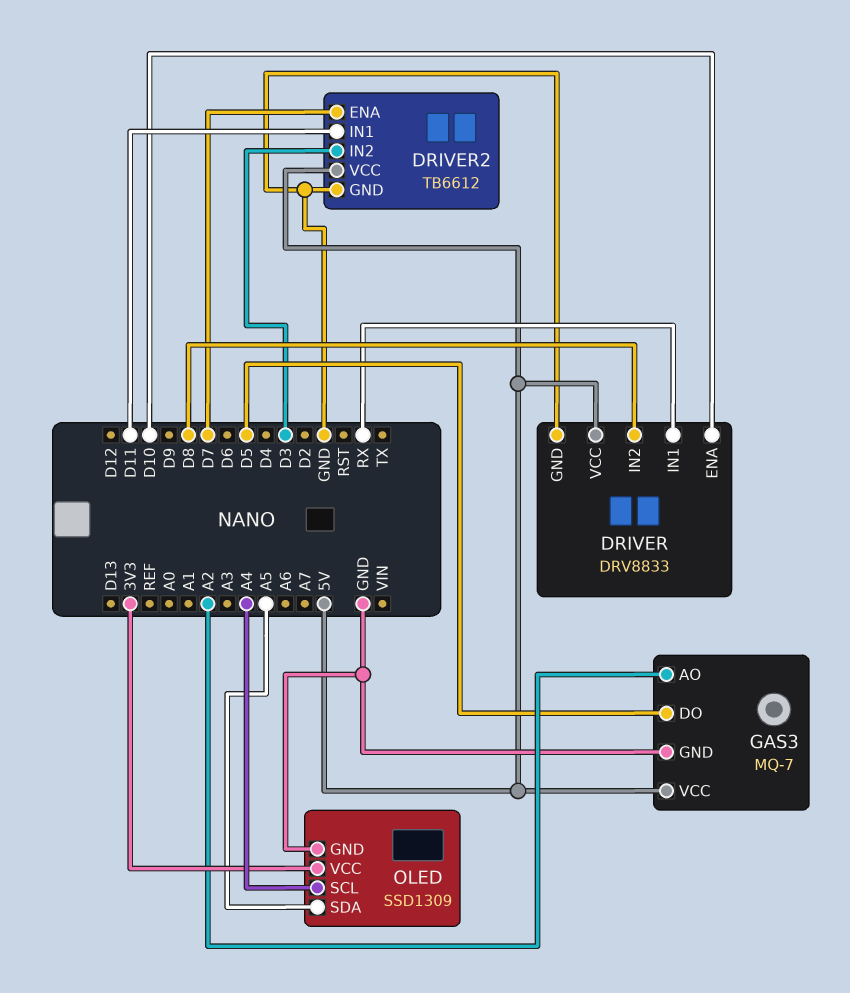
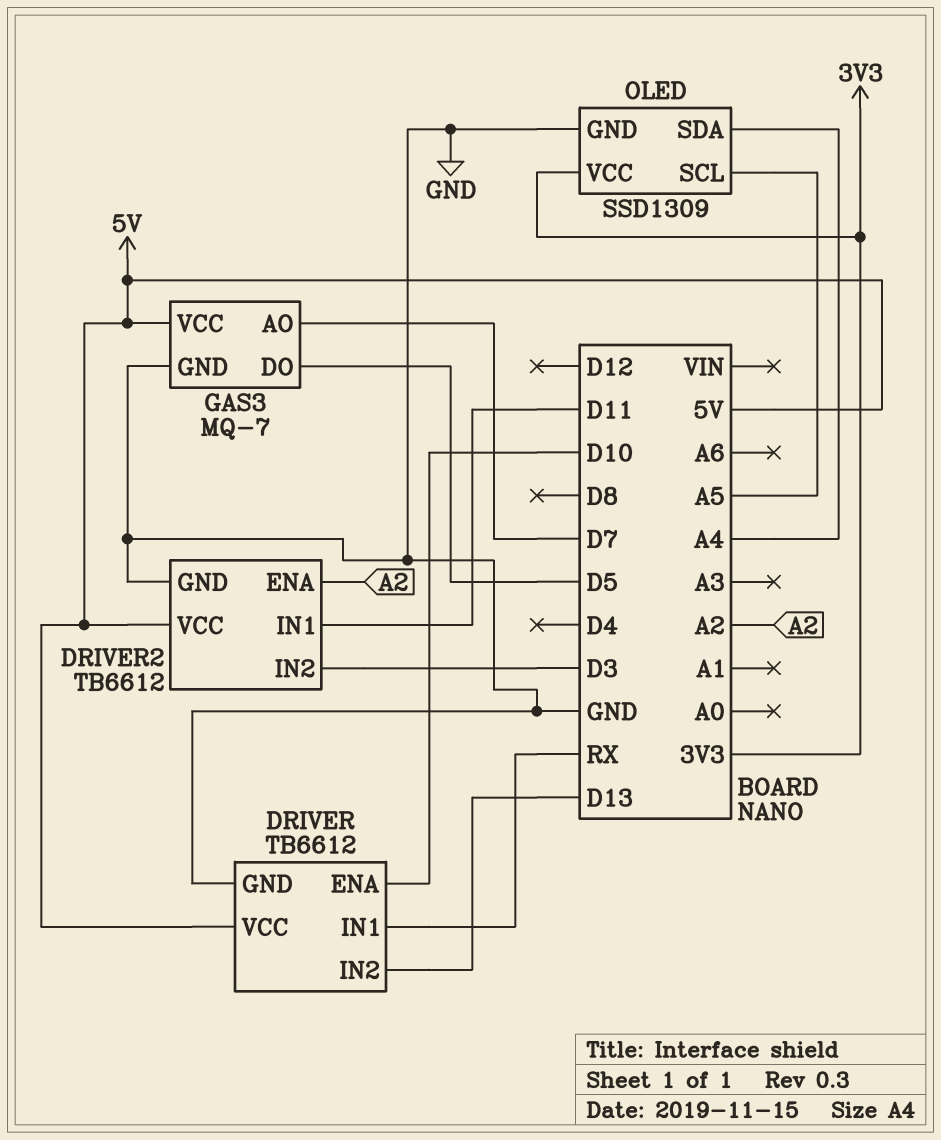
DRIVER: DRV8833 -> TB6612
DRIVER pin IN2: D8 -> D13
DRIVER2 pin ENA: D7 -> A2
GAS3 pin AO: A2 -> D7
OLED pin SCL: A4 -> A5
OLED pin SDA: A5 -> A4

